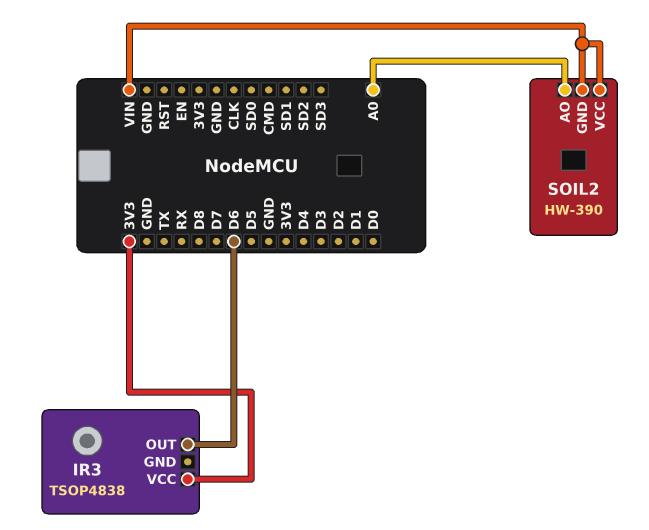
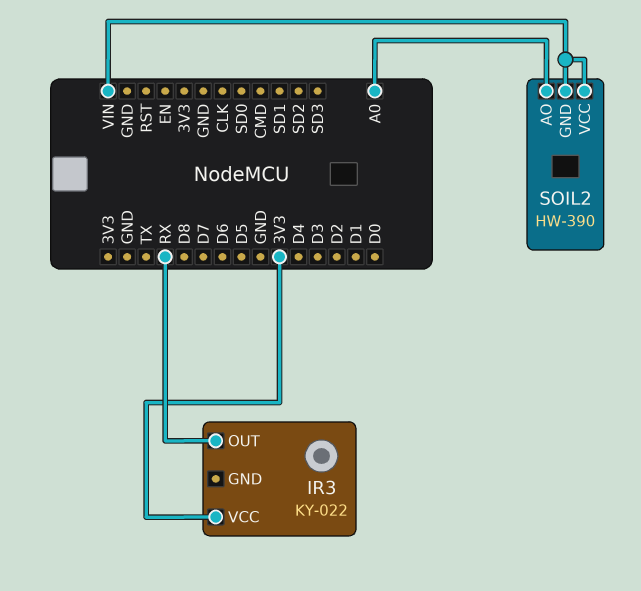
IR3: TSOP4838 -> KY-022
IR3 pin OUT: D6 -> RX

